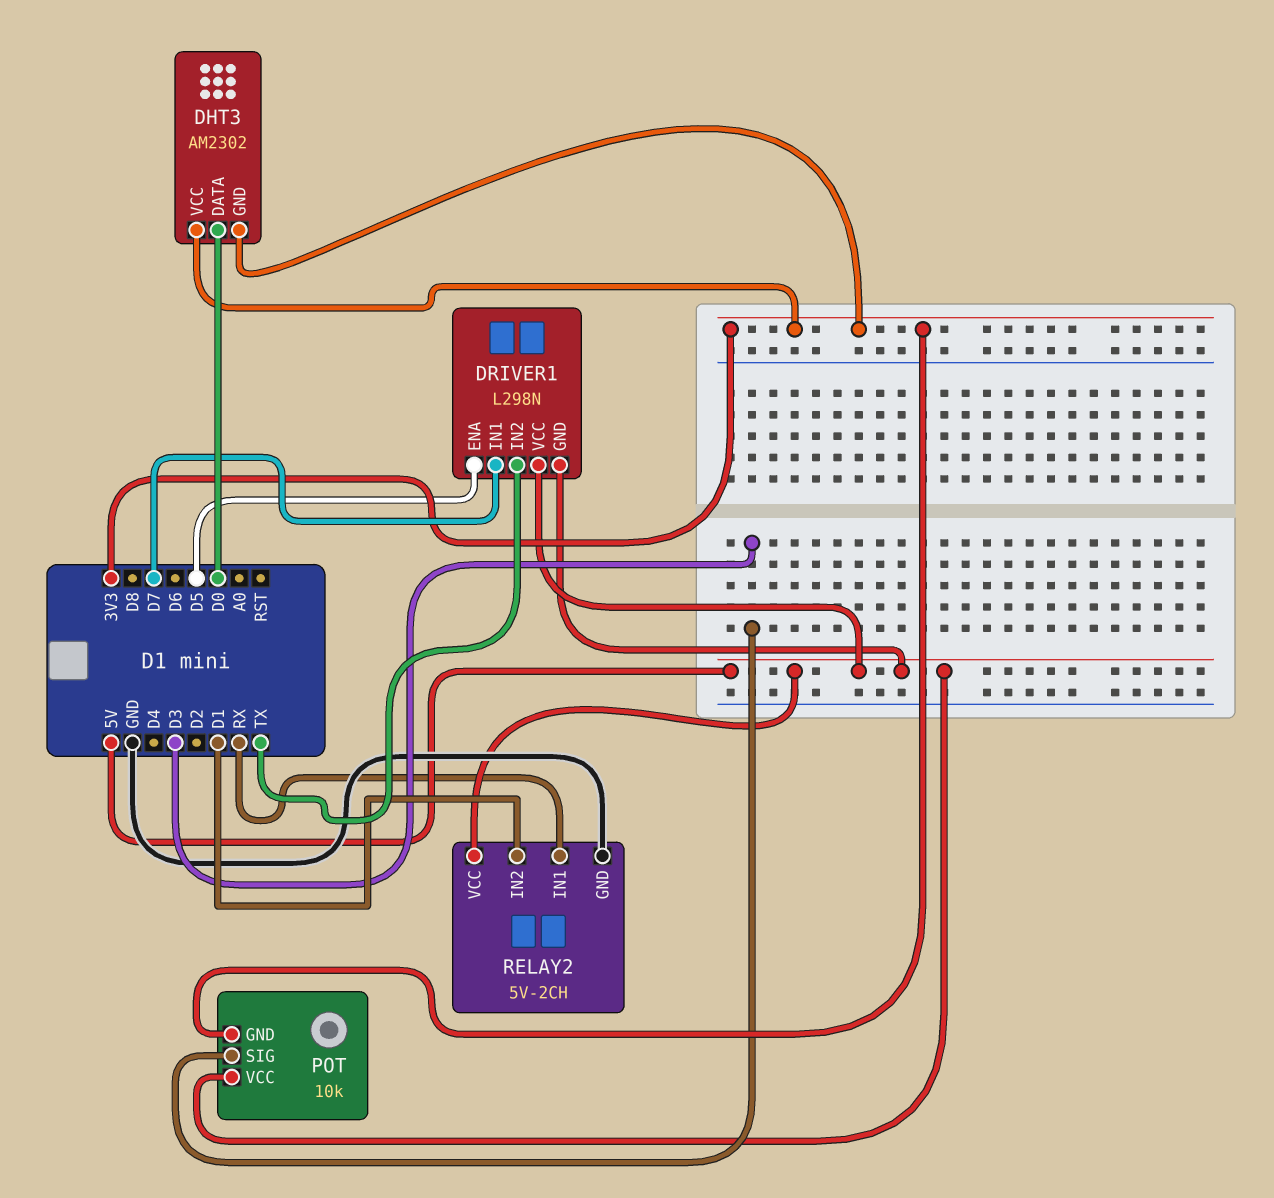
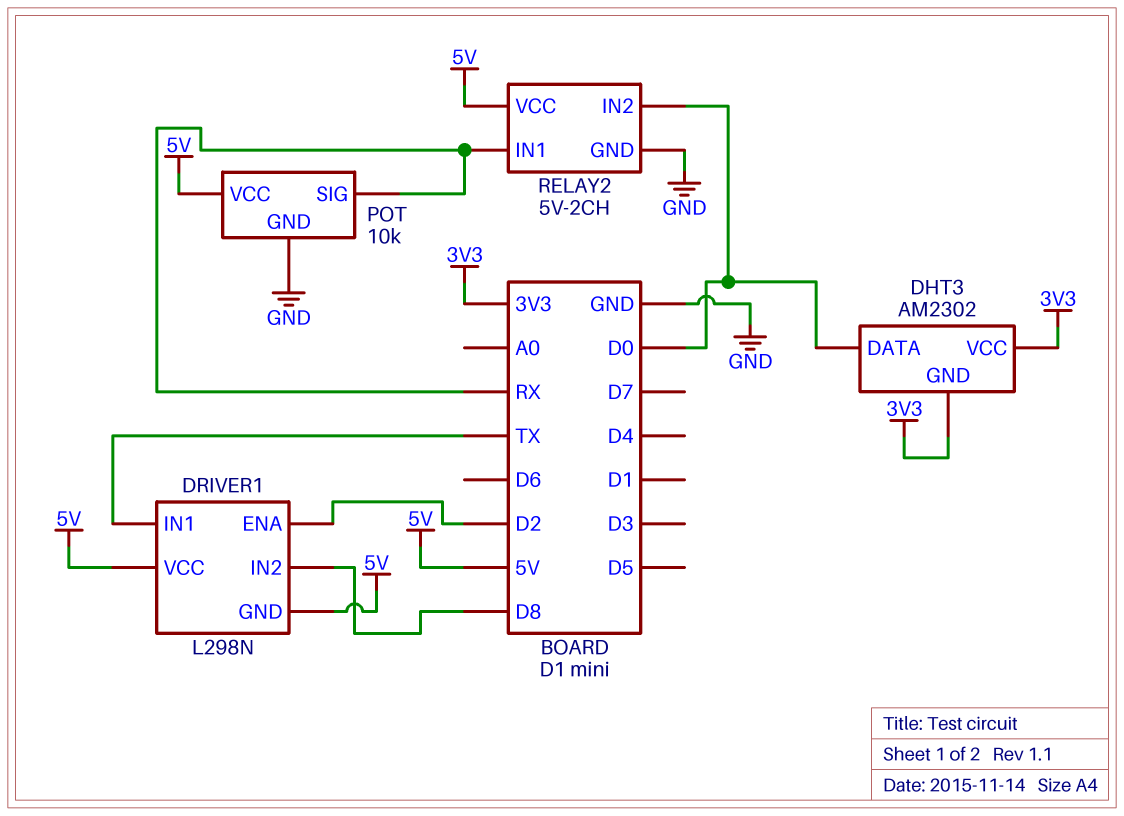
DRIVER1 pin ENA: D5 -> D2
DRIVER1 pin IN1: D7 -> TX
DRIVER1 pin IN2: TX -> D8
POT pin GND: 3V3 -> GND
POT pin SIG: D3 -> RX
RELAY2 pin IN2: D1 -> D0

